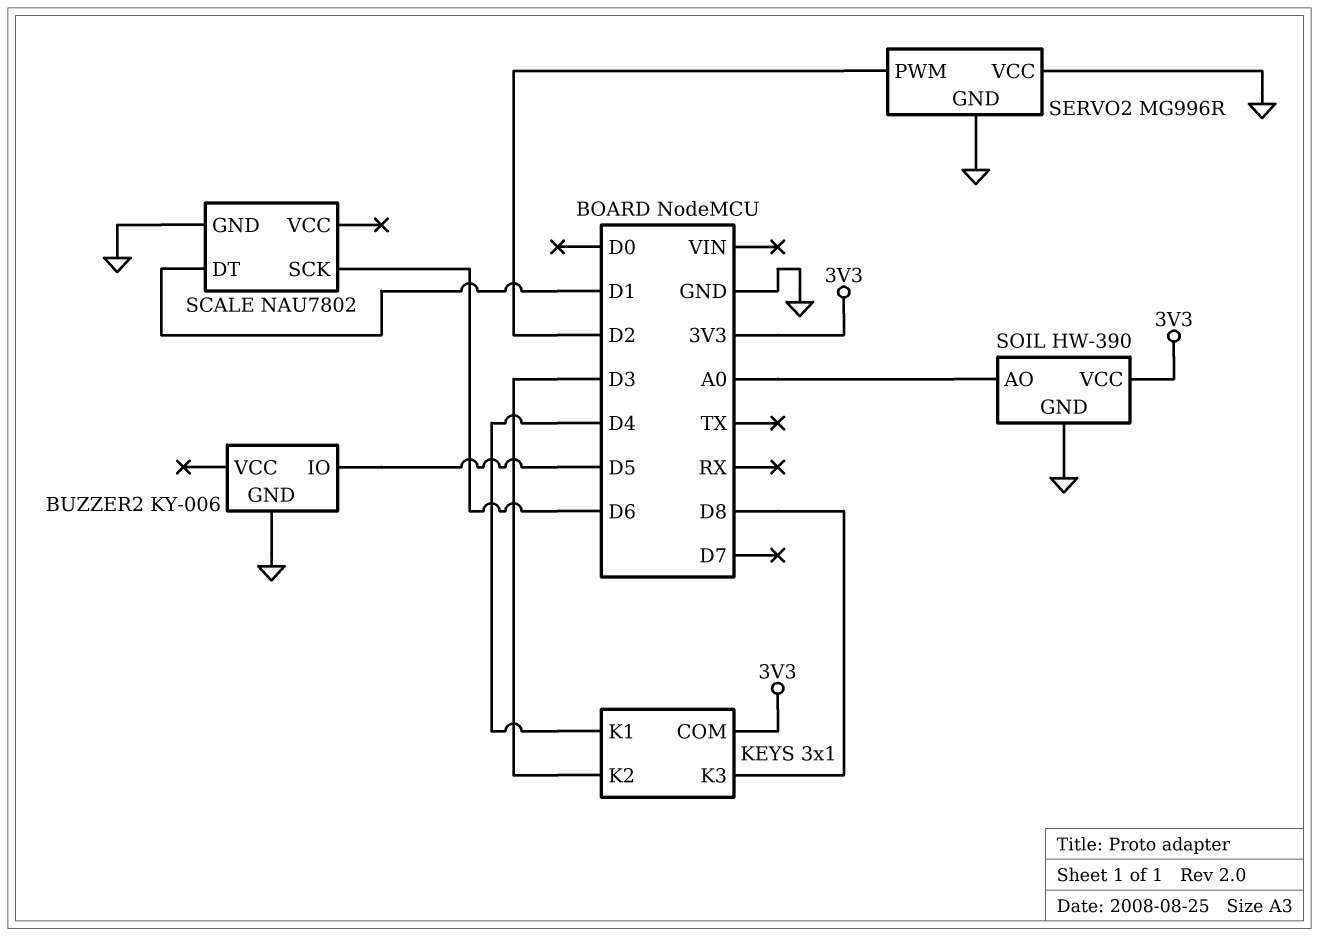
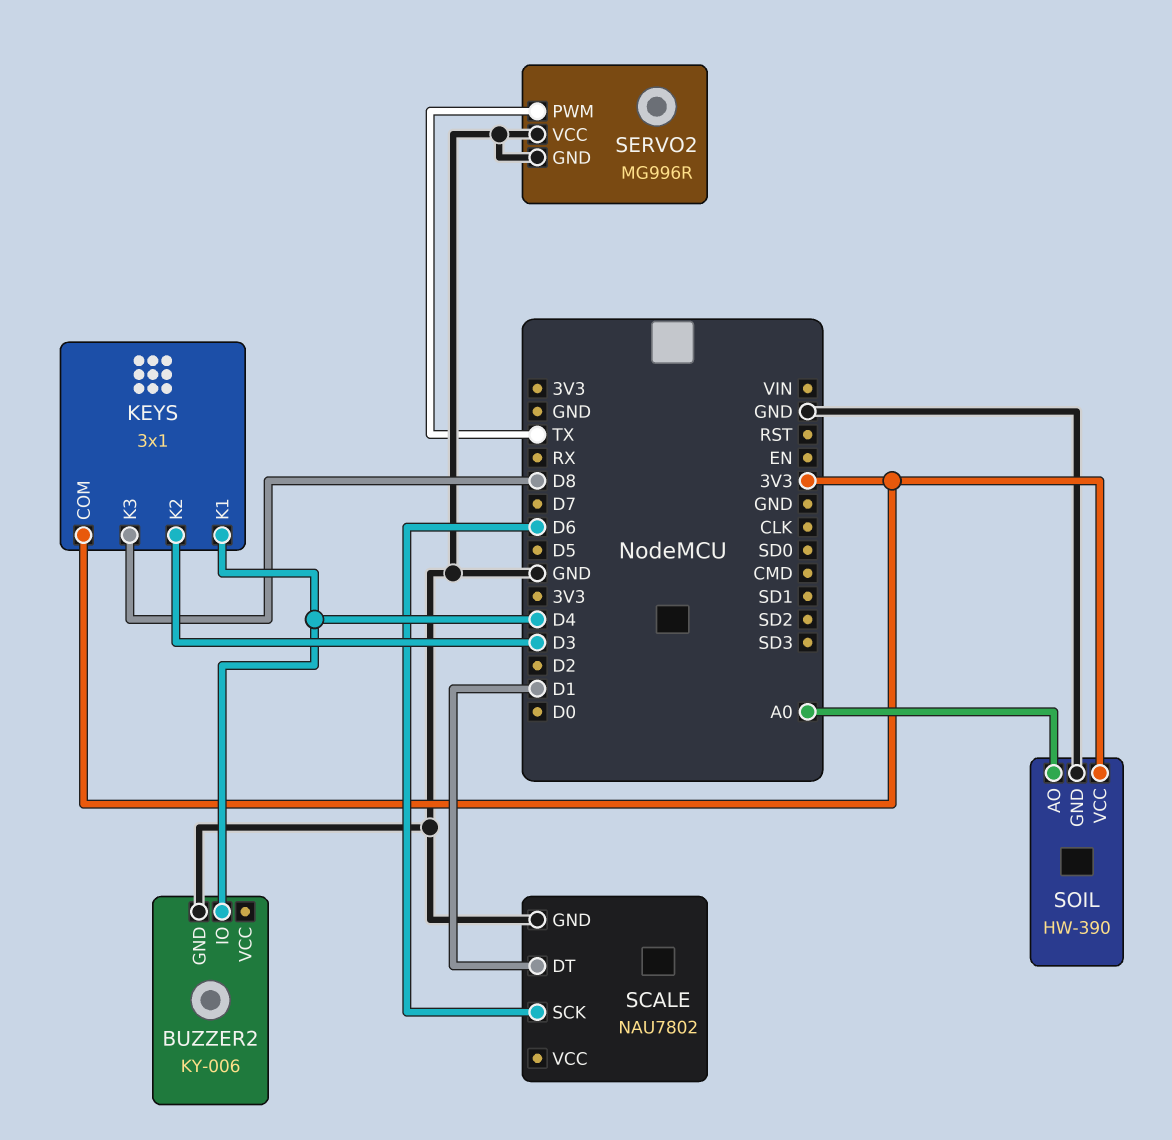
BUZZER2 pin IO: D5 -> D4
SERVO2 pin PWM: D2 -> TX

